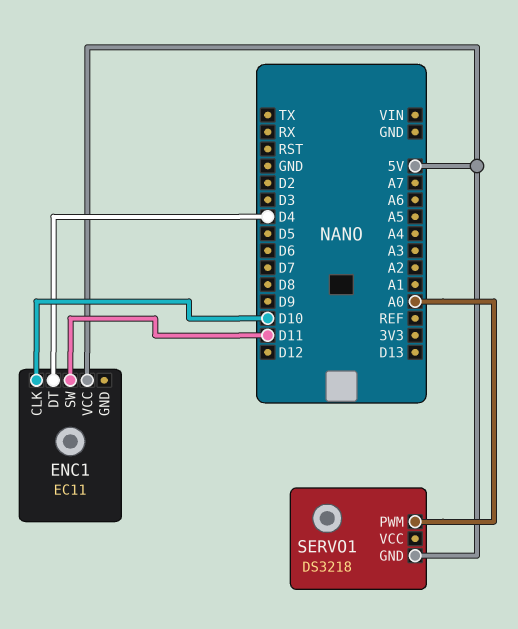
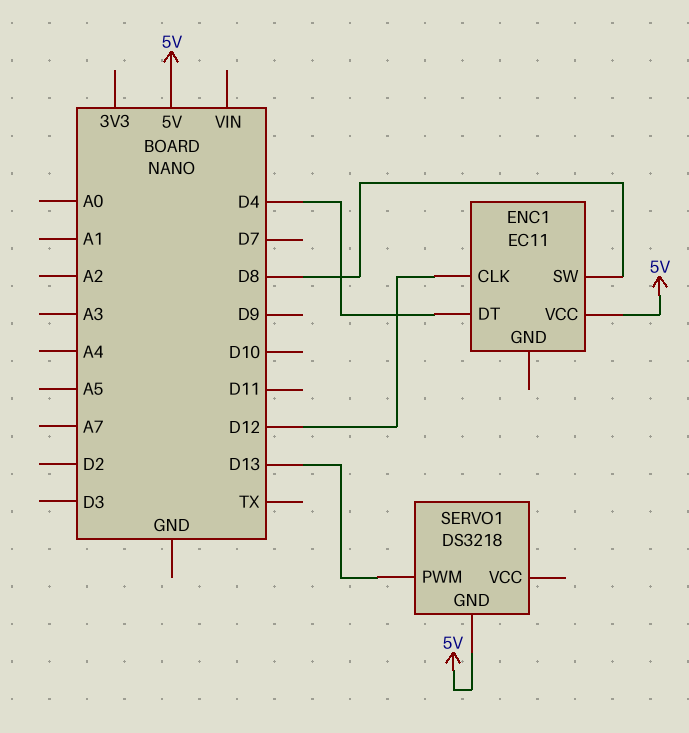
ENC1 pin CLK: D10 -> D12
ENC1 pin SW: D11 -> D8
SERVO1 pin PWM: A0 -> D13

